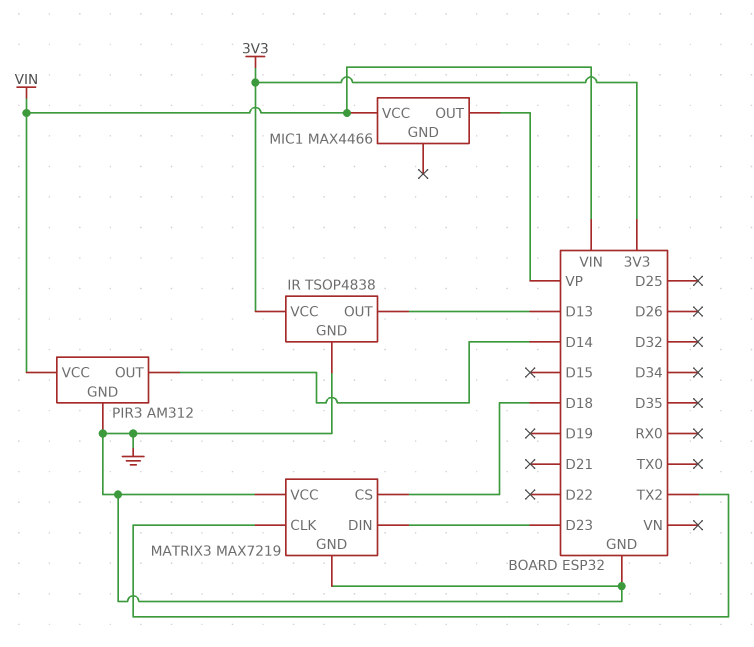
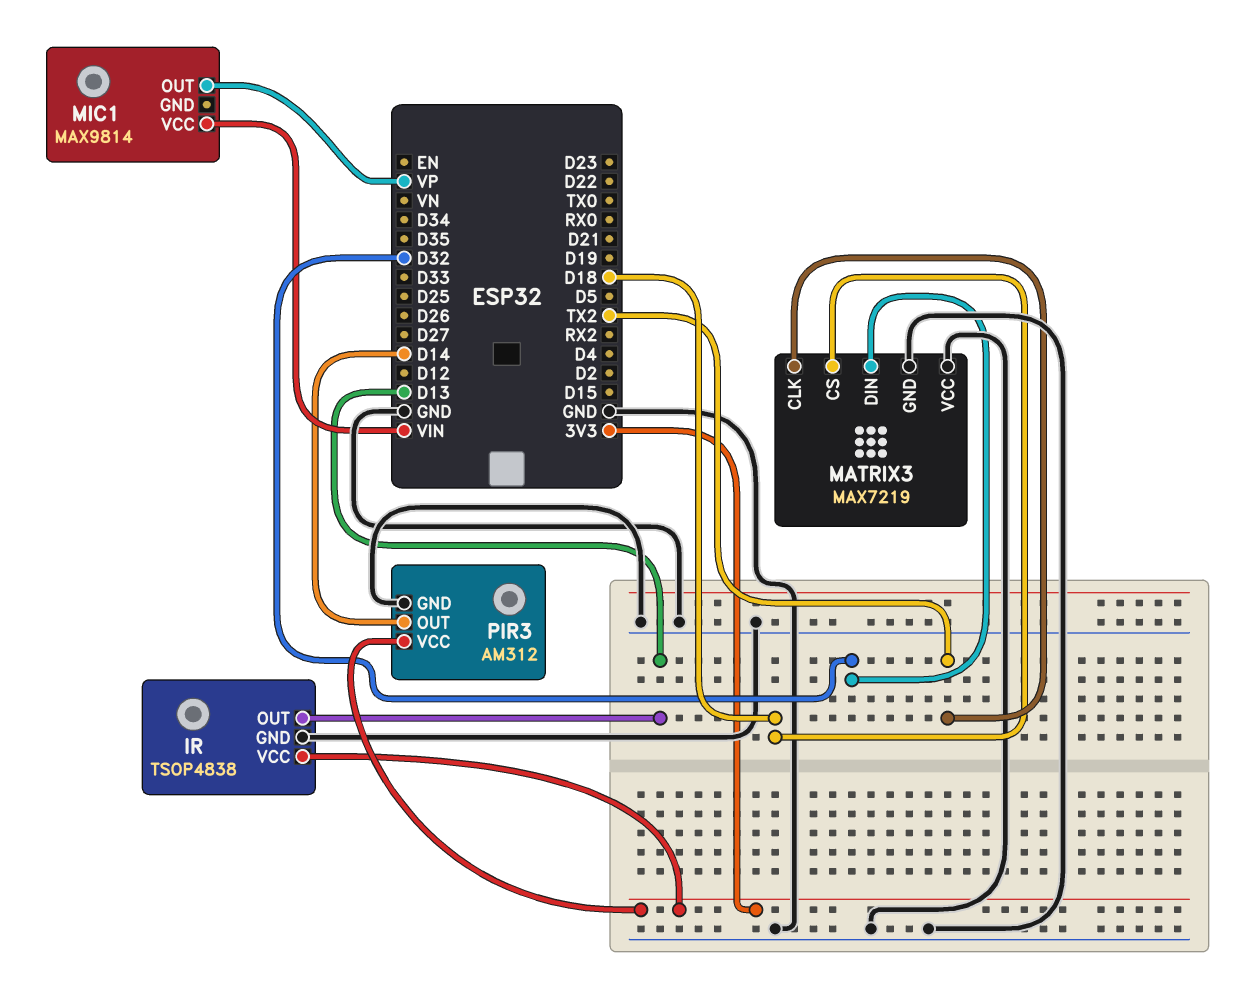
MATRIX3 pin DIN: D23 -> D32
MIC1: MAX4466 -> MAX9814
PIR3 pin VCC: VIN -> 3V3

